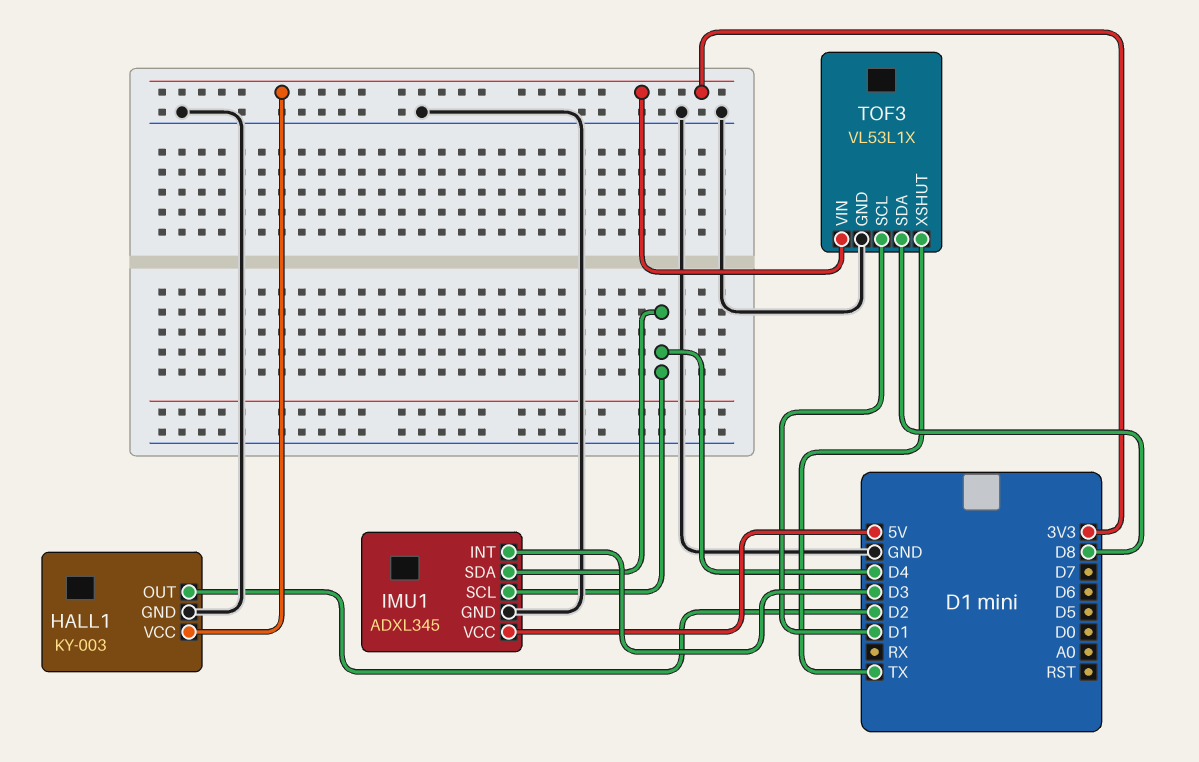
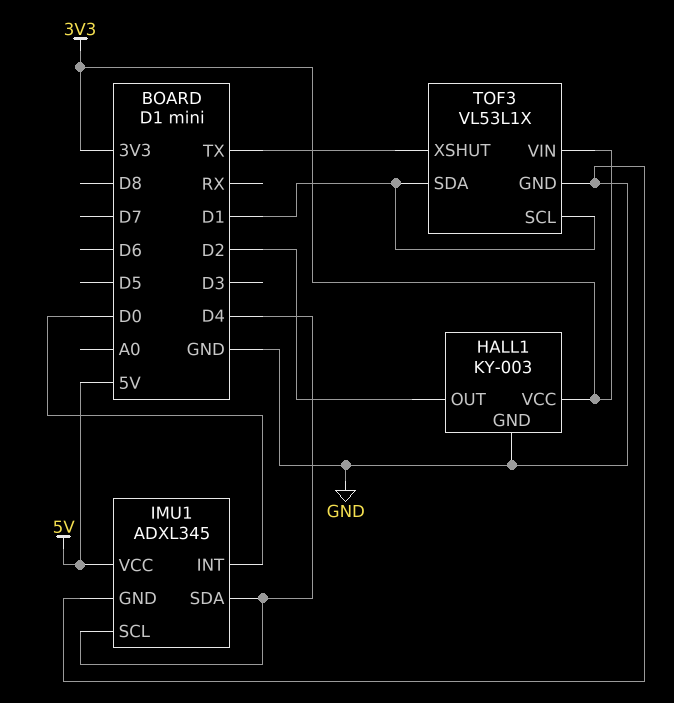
IMU1 pin INT: D3 -> D0
TOF3 pin SDA: D8 -> D1

